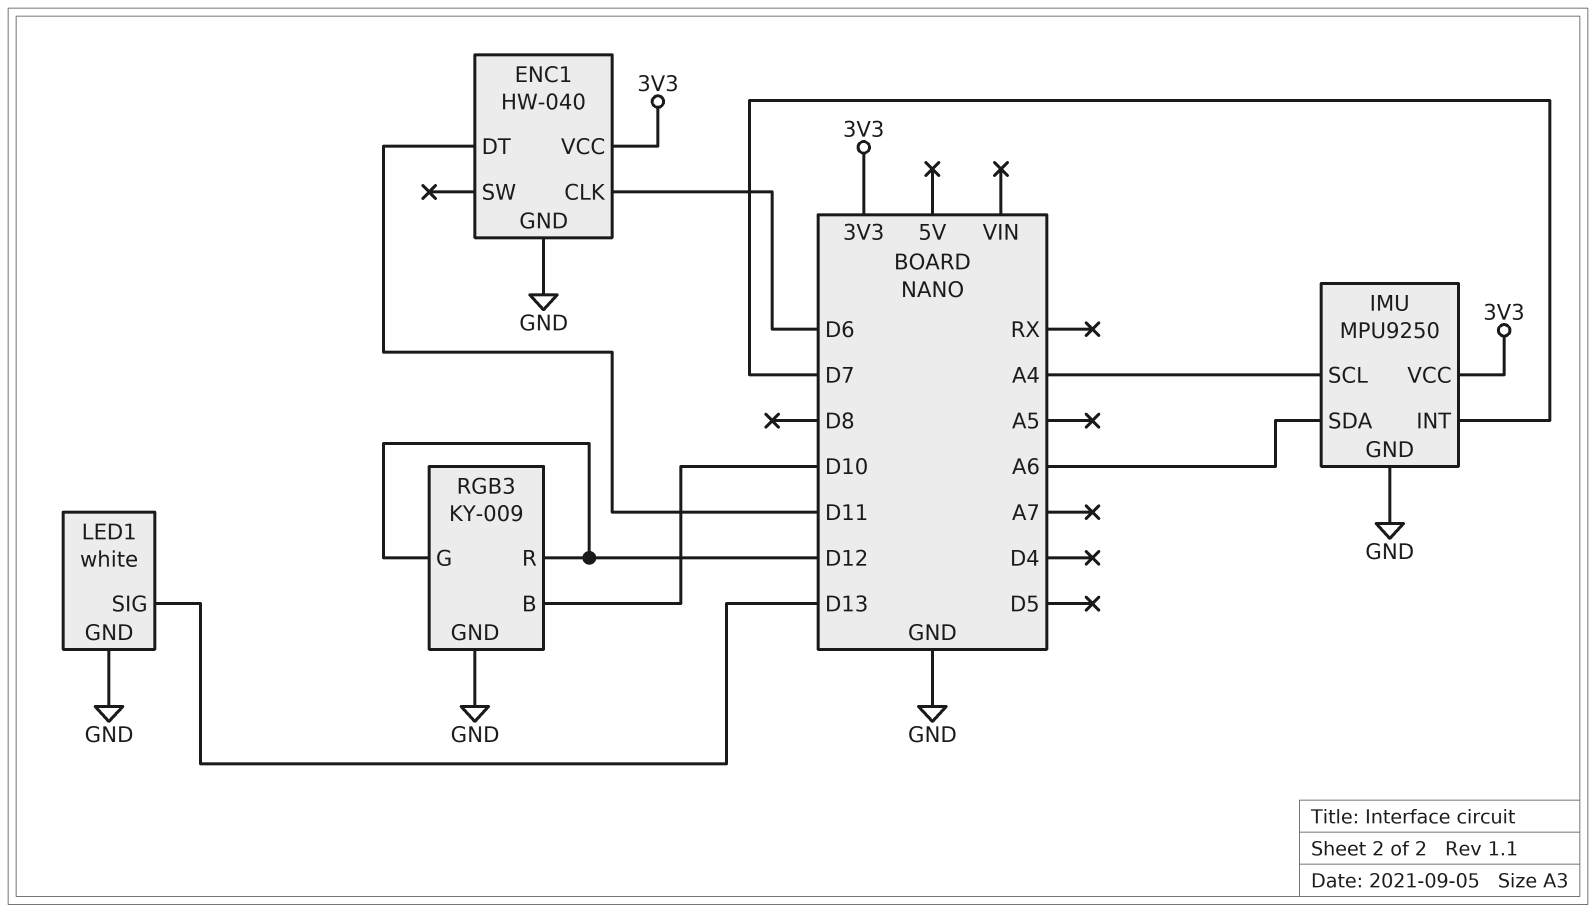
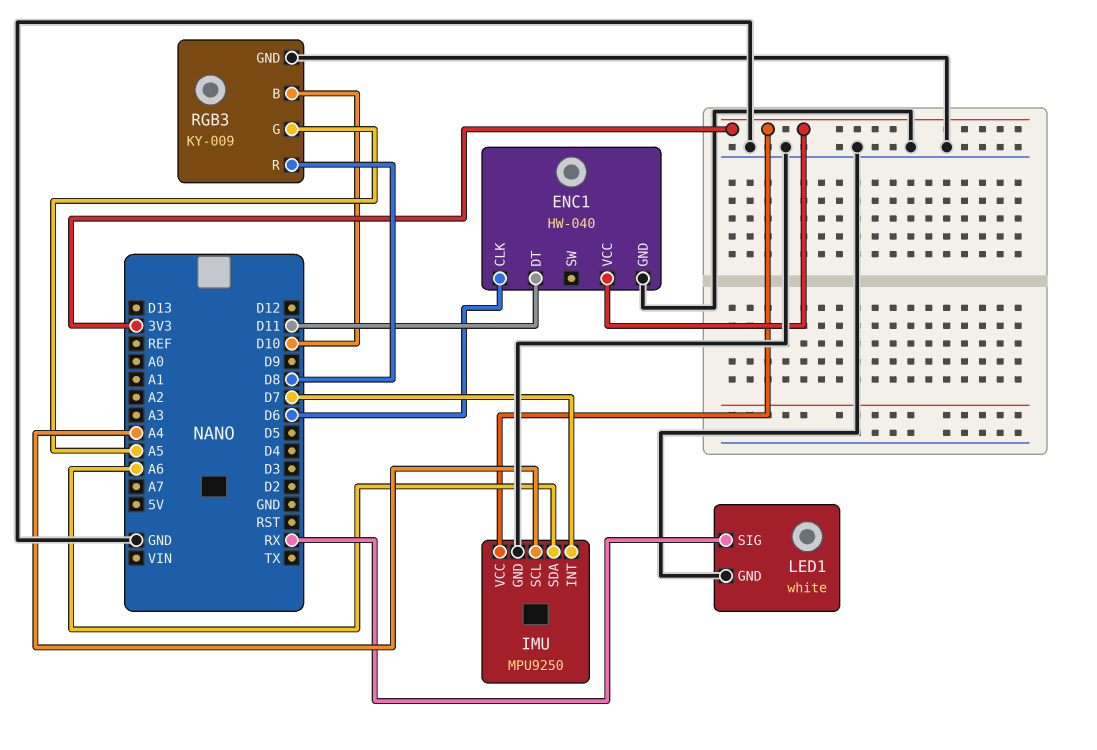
LED1 pin SIG: D13 -> RX
RGB3 pin G: D12 -> A5
RGB3 pin R: D12 -> D8

